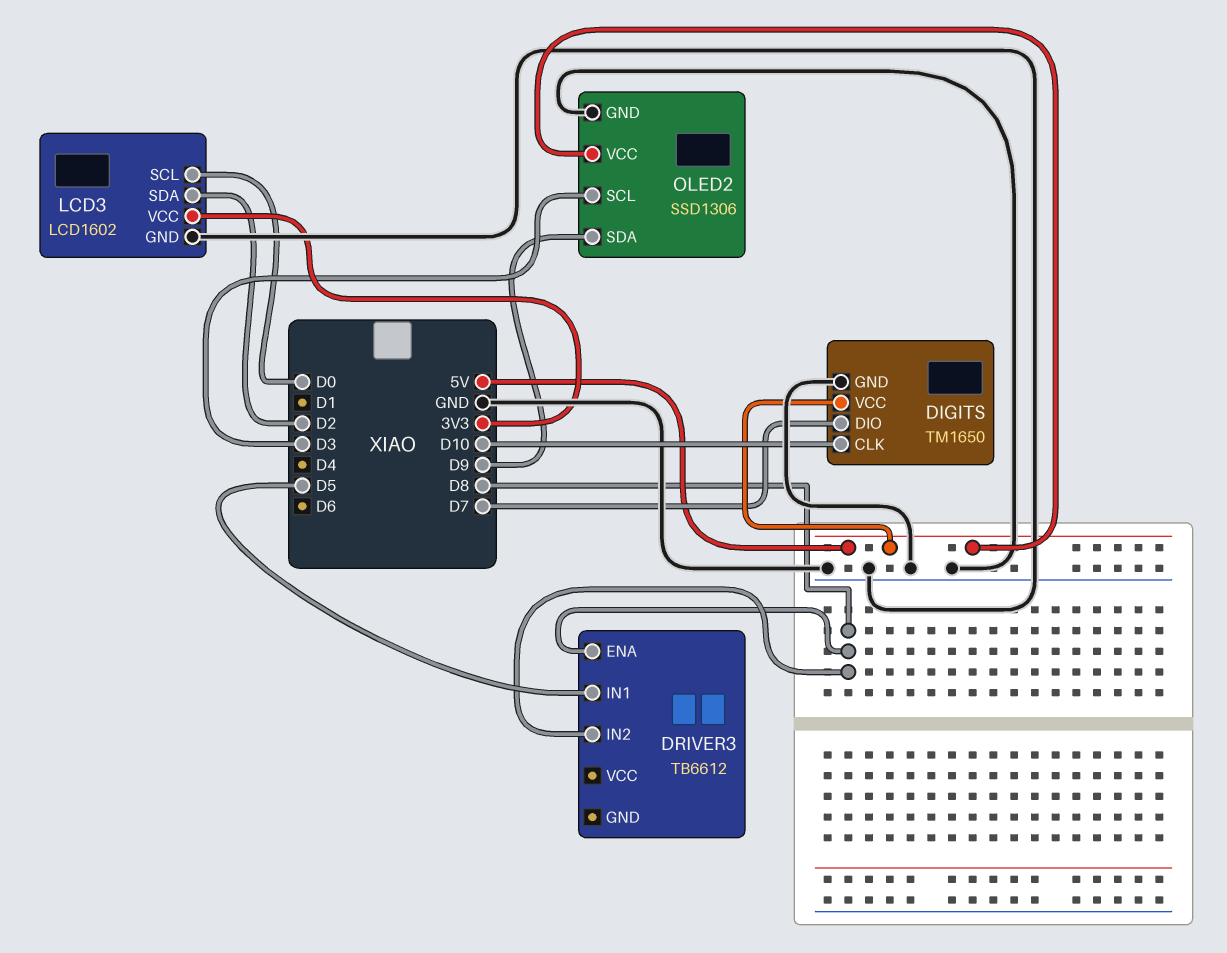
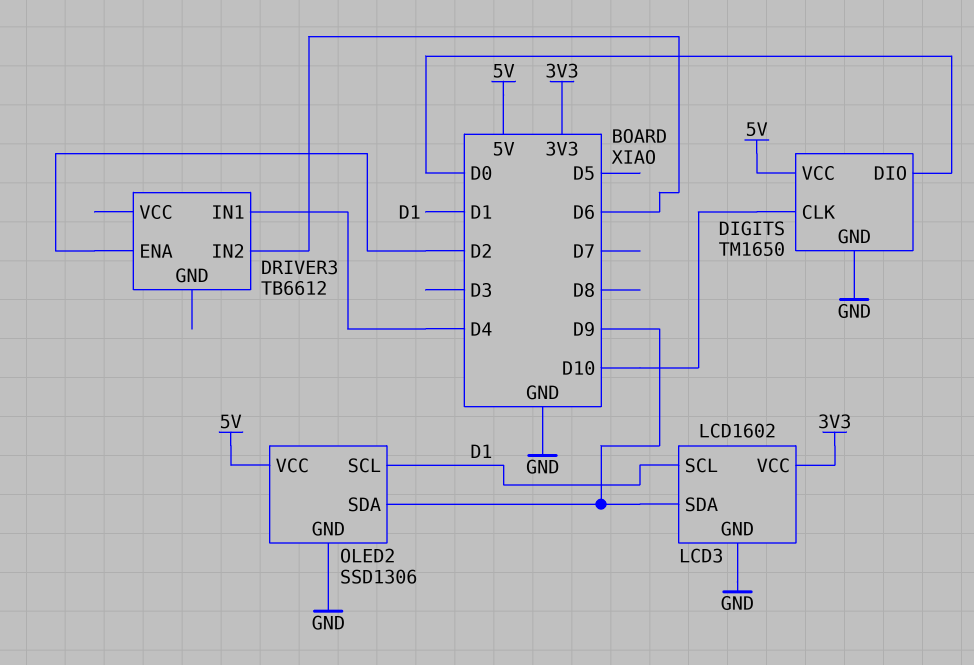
DIGITS pin DIO: D7 -> D0
DRIVER3 pin ENA: D8 -> D2
DRIVER3 pin IN1: D5 -> D4
DRIVER3 pin IN2: D8 -> D6
LCD3 pin SCL: D0 -> D1
LCD3 pin SDA: D2 -> D9
OLED2 pin SCL: D3 -> D1

